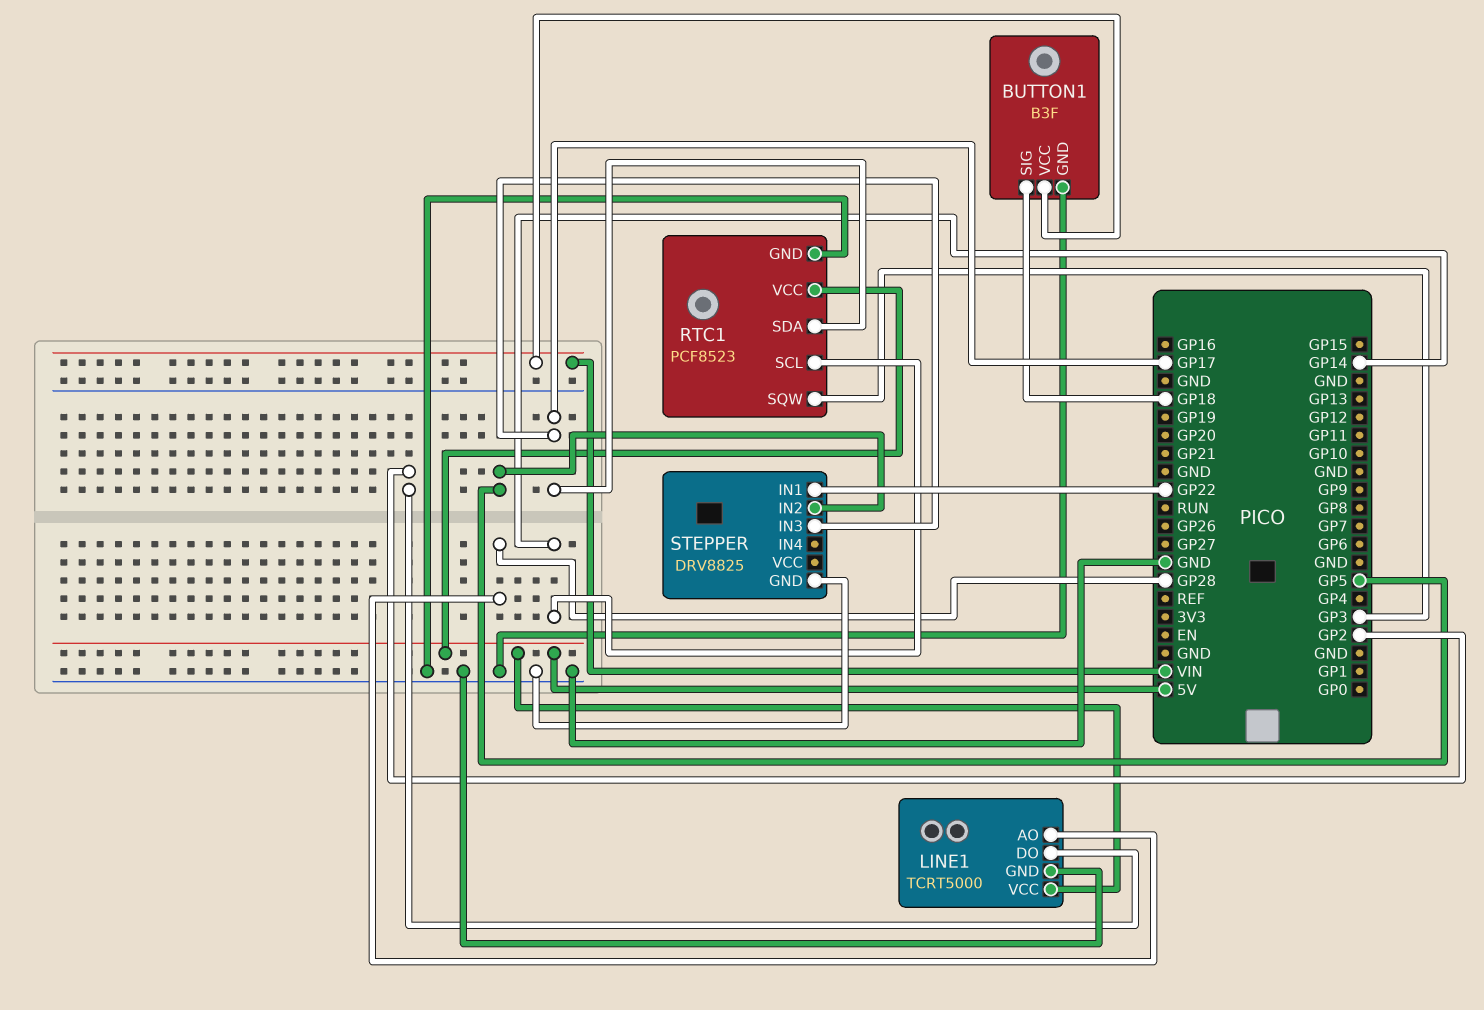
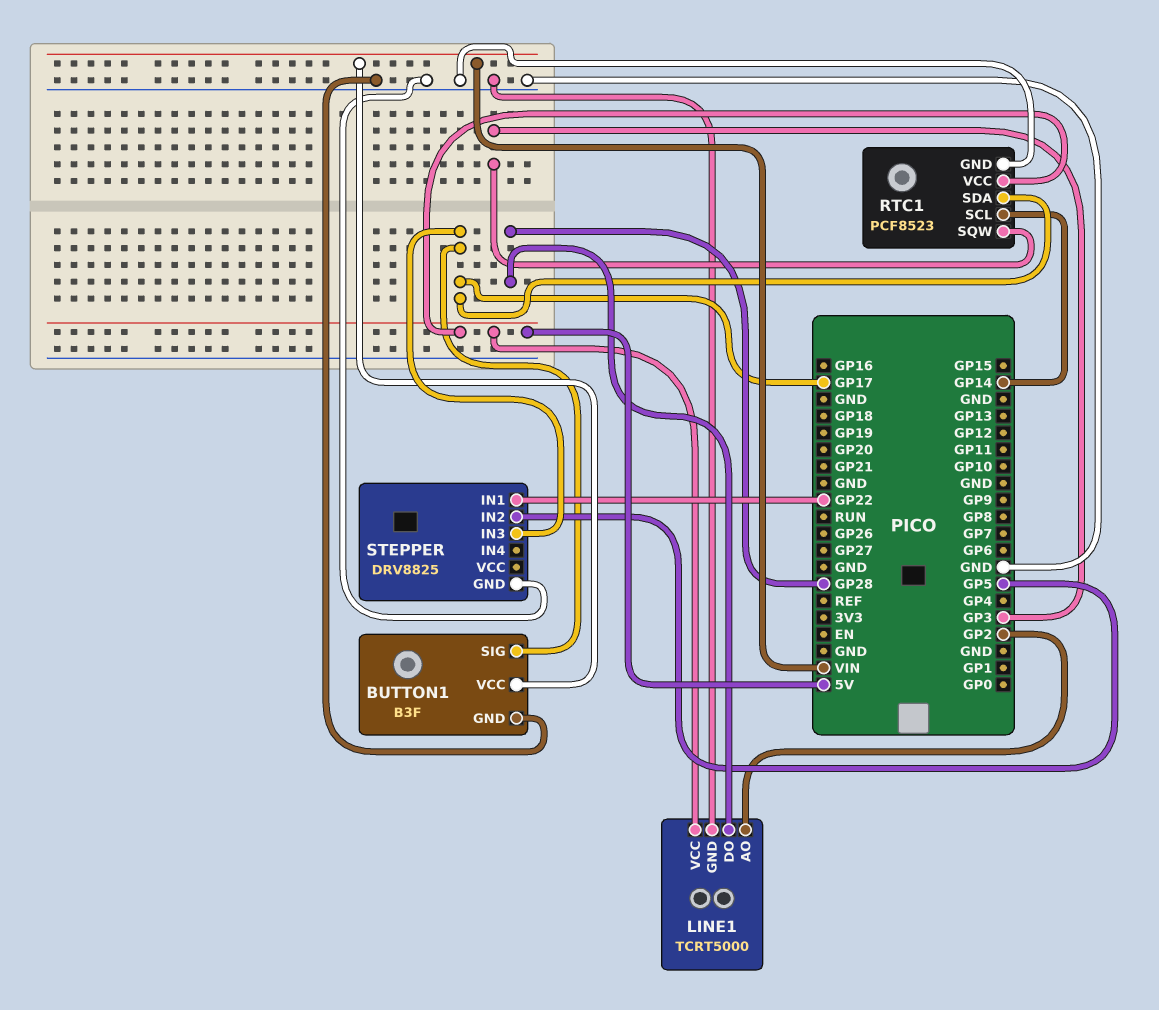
BUTTON1 pin SIG: GP18 -> GP17
LINE1 pin AO: GP28 -> GP2
LINE1 pin DO: GP2 -> GP28

